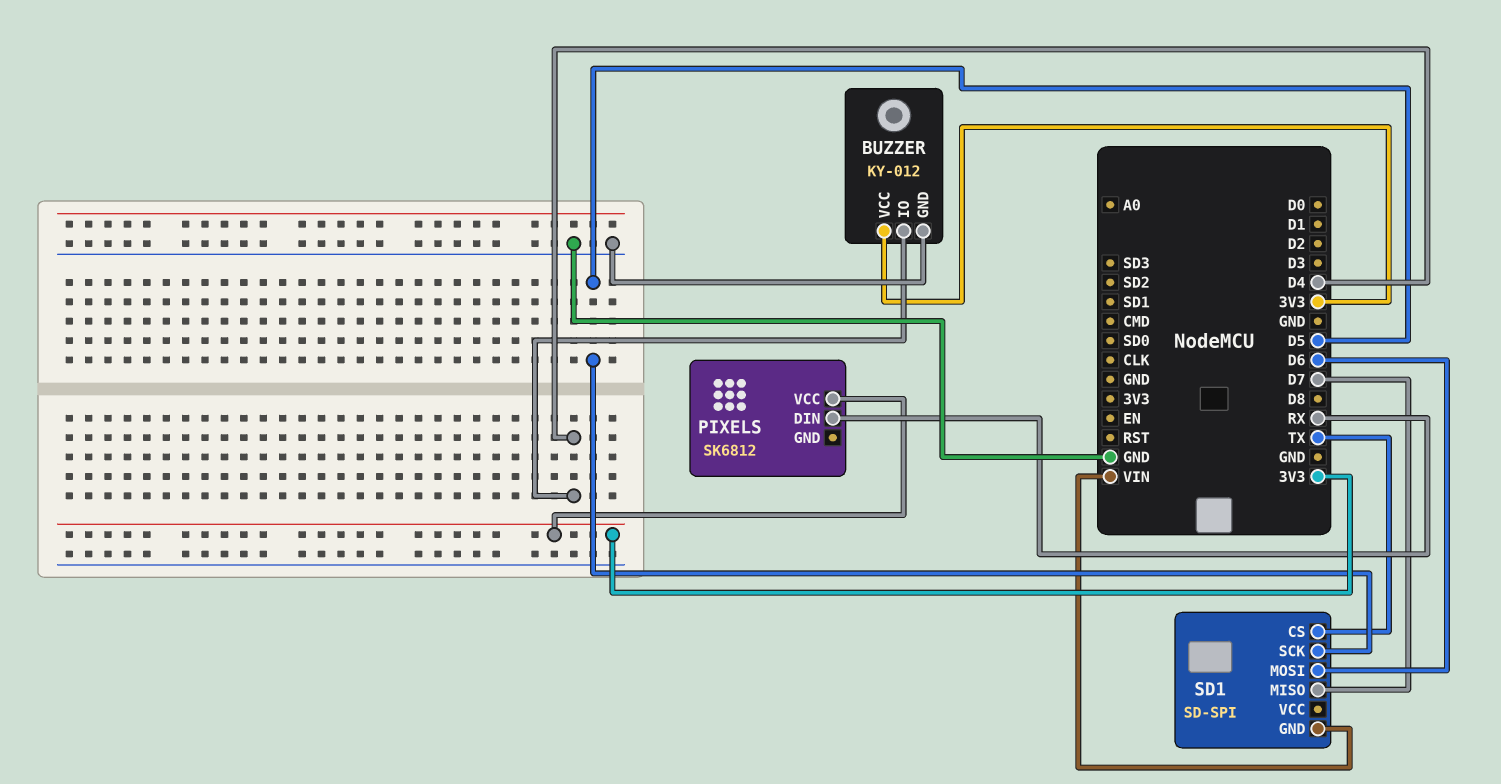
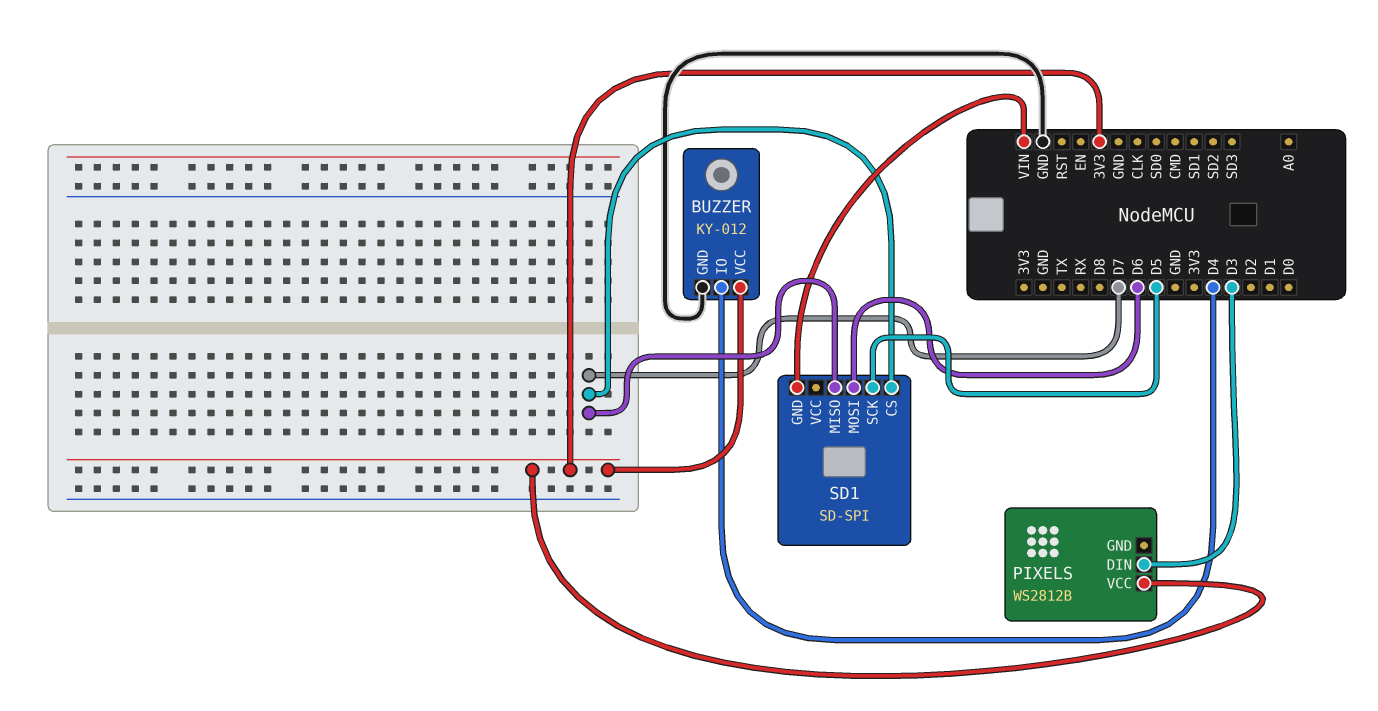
PIXELS: SK6812 -> WS2812B
PIXELS pin DIN: RX -> D3
SD1 pin CS: TX -> D7

